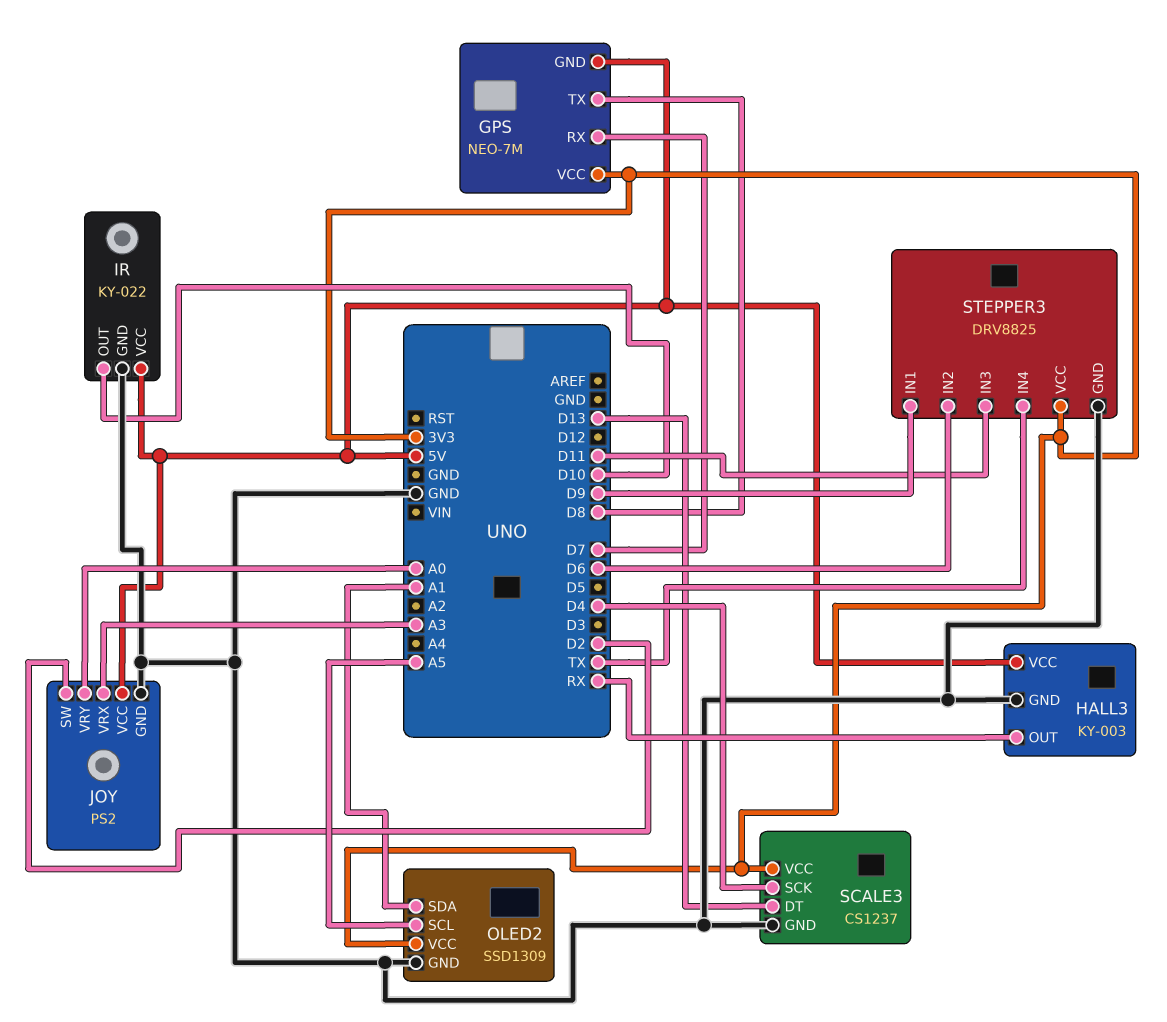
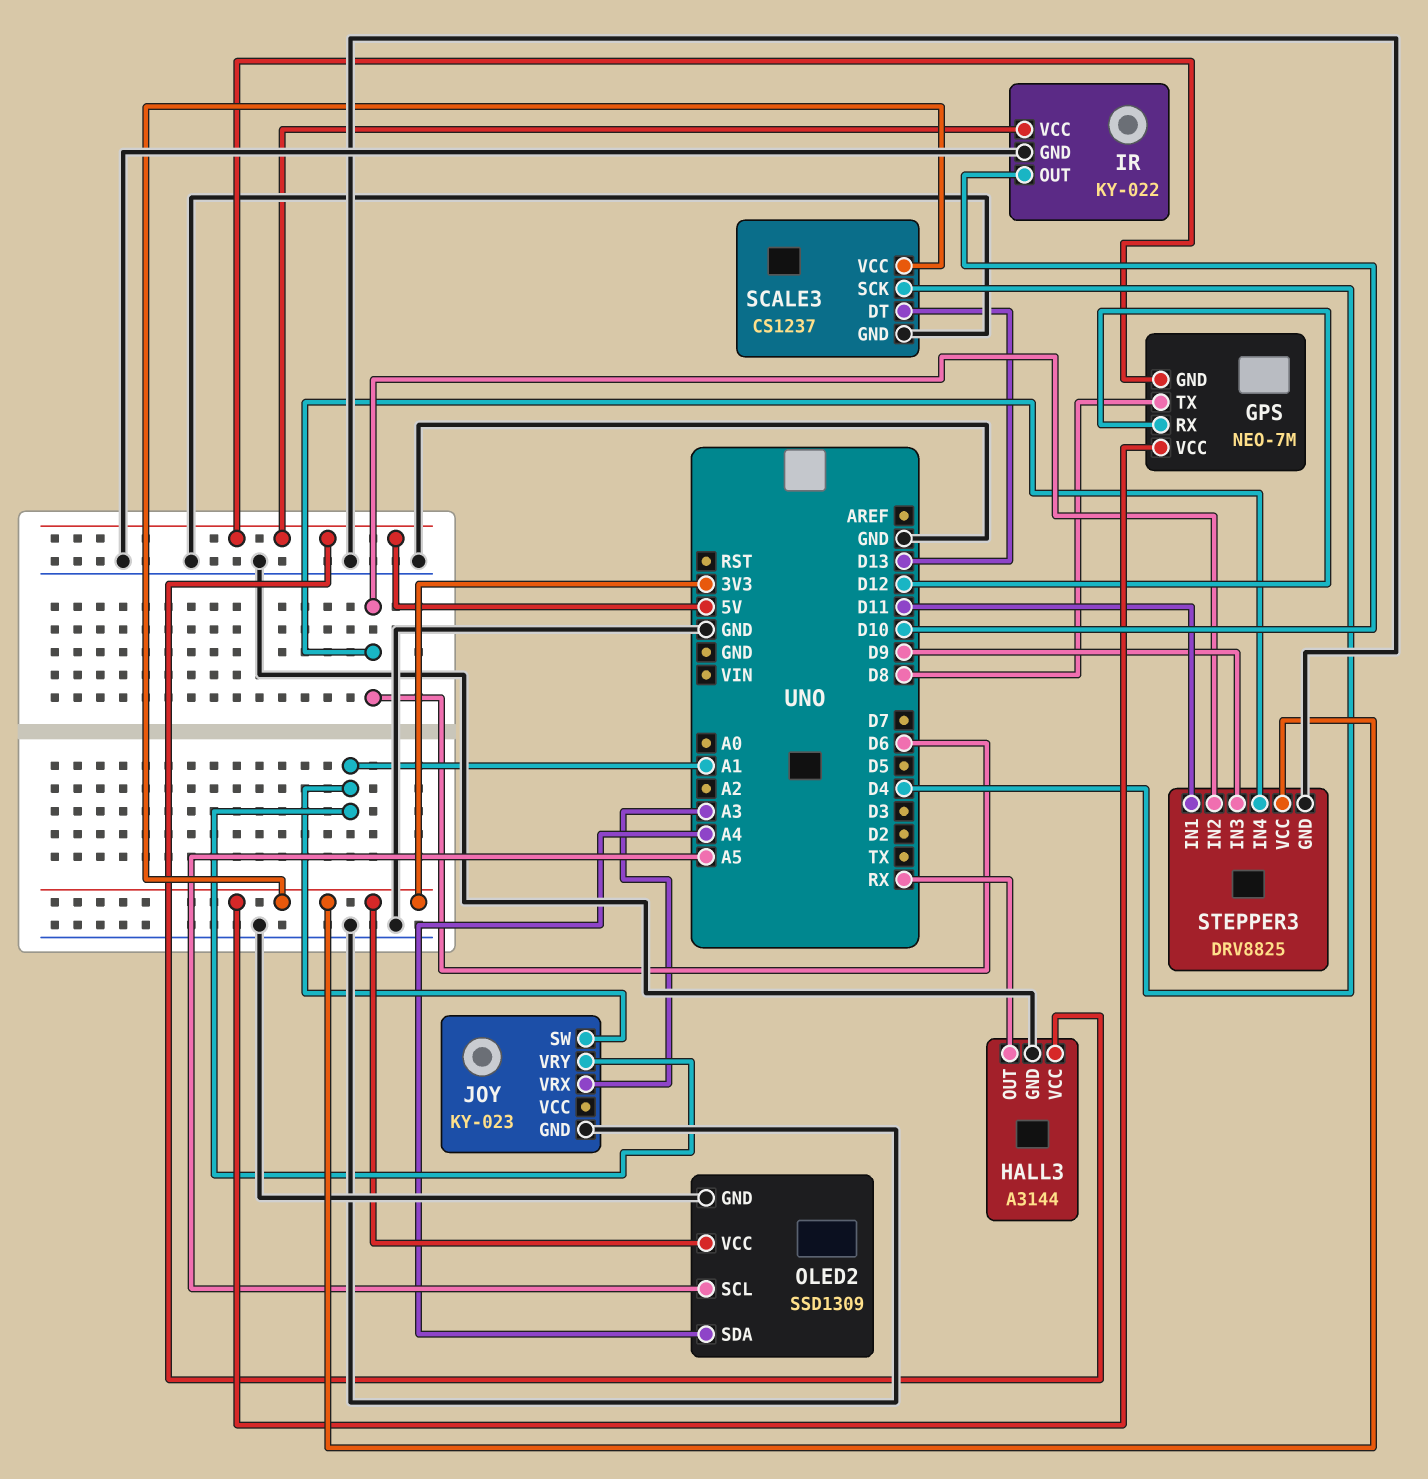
GPS pin RX: D7 -> D12
HALL3: KY-003 -> A3144
JOY: PS2 -> KY-023
JOY pin SW: D2 -> A1
JOY pin VCC: 5V -> none
JOY pin VRY: A0 -> A1
OLED2 pin SDA: A1 -> A4
STEPPER3 pin IN1: D9 -> D11
STEPPER3 pin IN3: D11 -> D9
STEPPER3 pin IN4: TX -> D6

